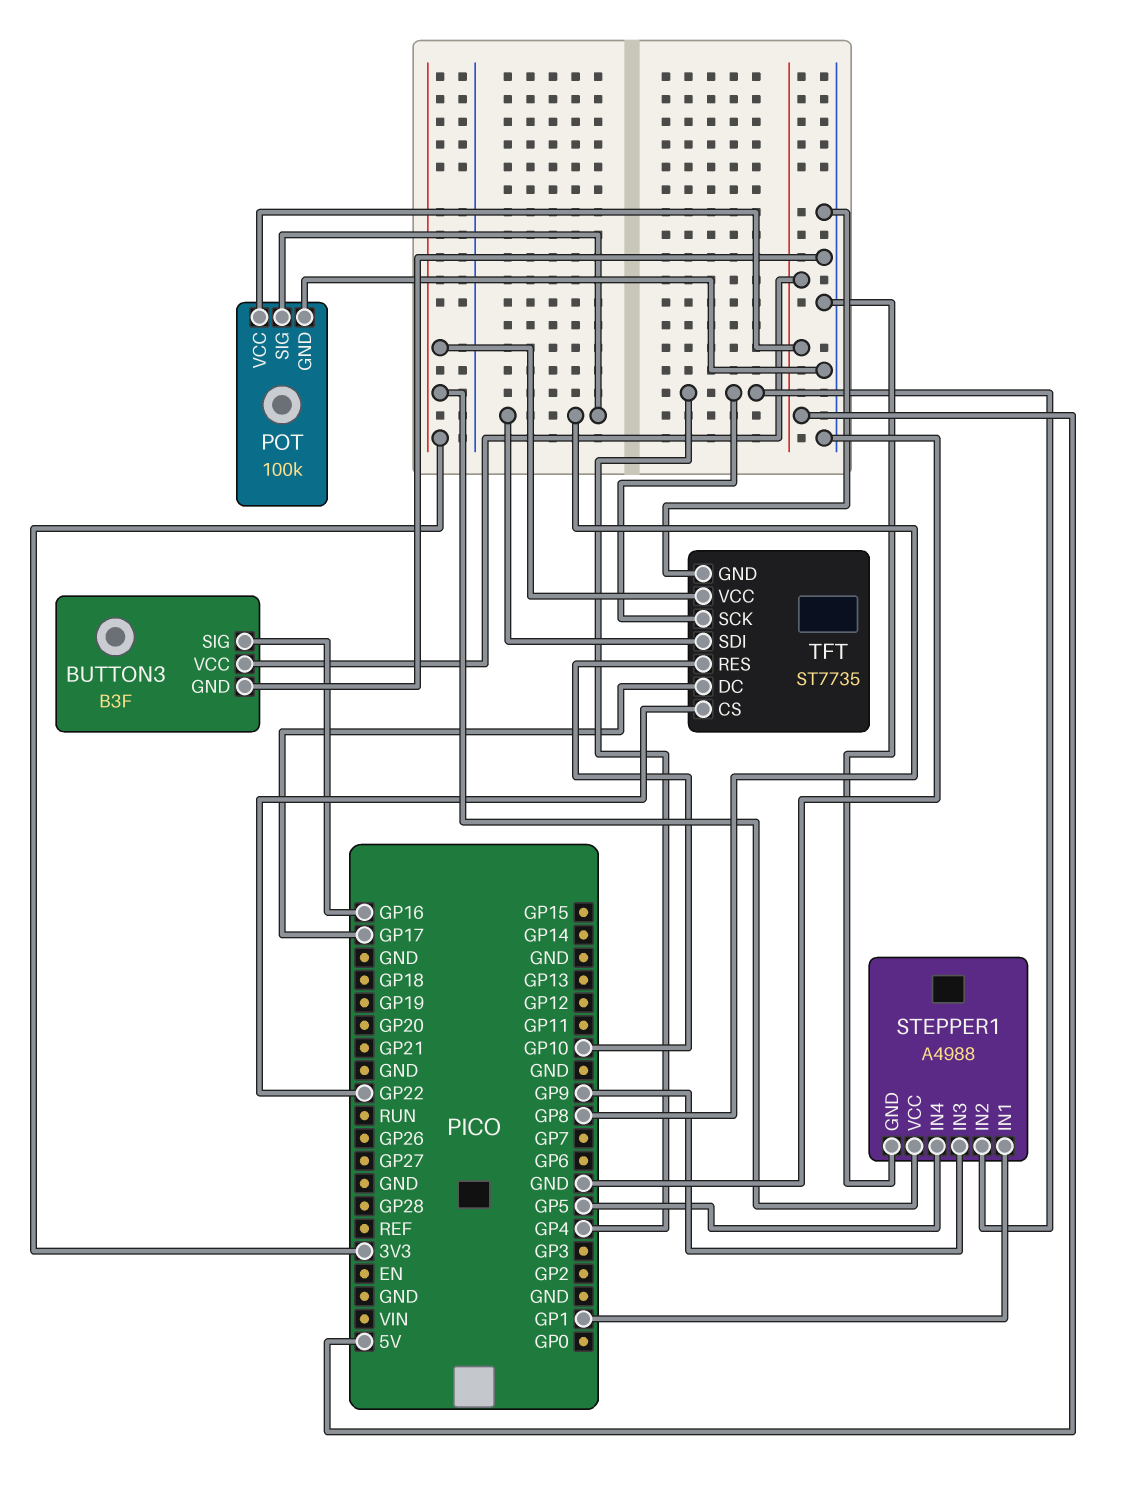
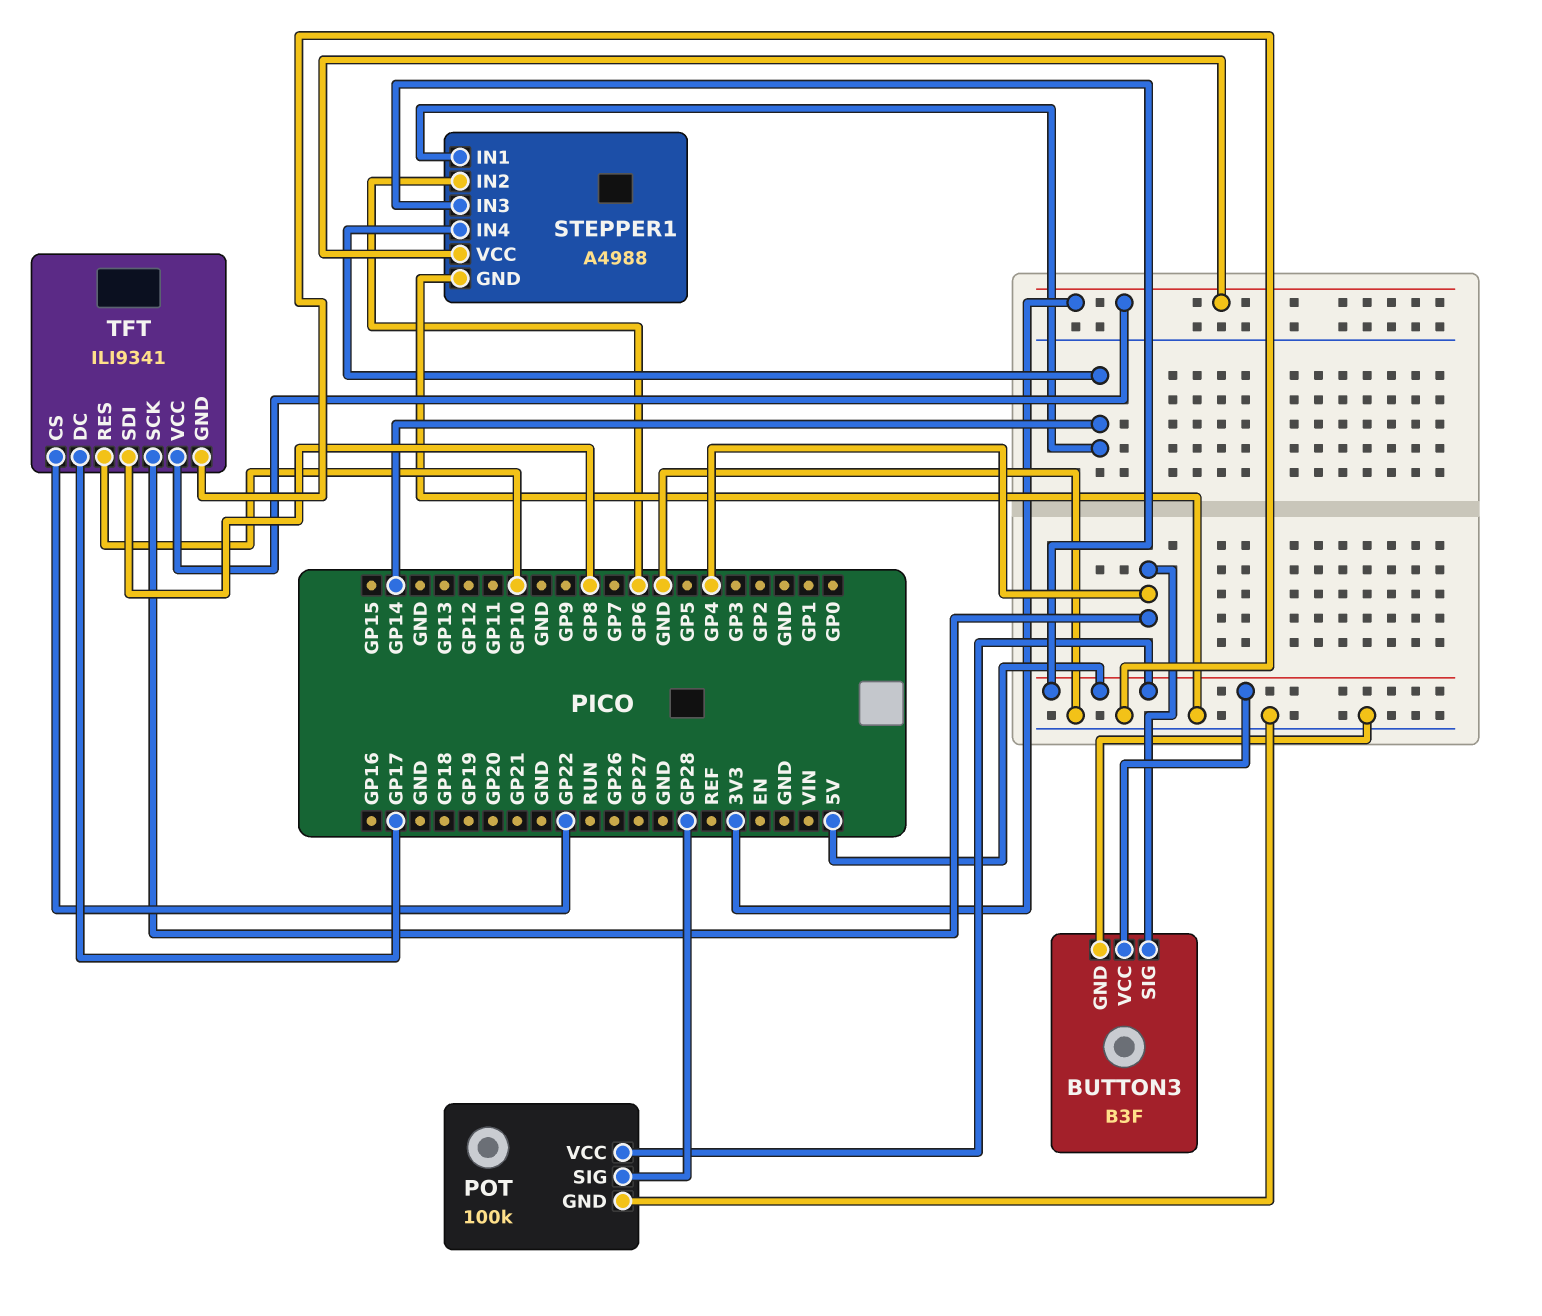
BUTTON3 pin SIG: GP16 -> GP4
POT pin SIG: GP8 -> GP28
STEPPER1 pin IN1: GP1 -> GP14
STEPPER1 pin IN2: GP4 -> GP6
STEPPER1 pin IN3: GP9 -> 5V
STEPPER1 pin IN4: GP5 -> GP14
TFT: ST7735 -> ILI9341

